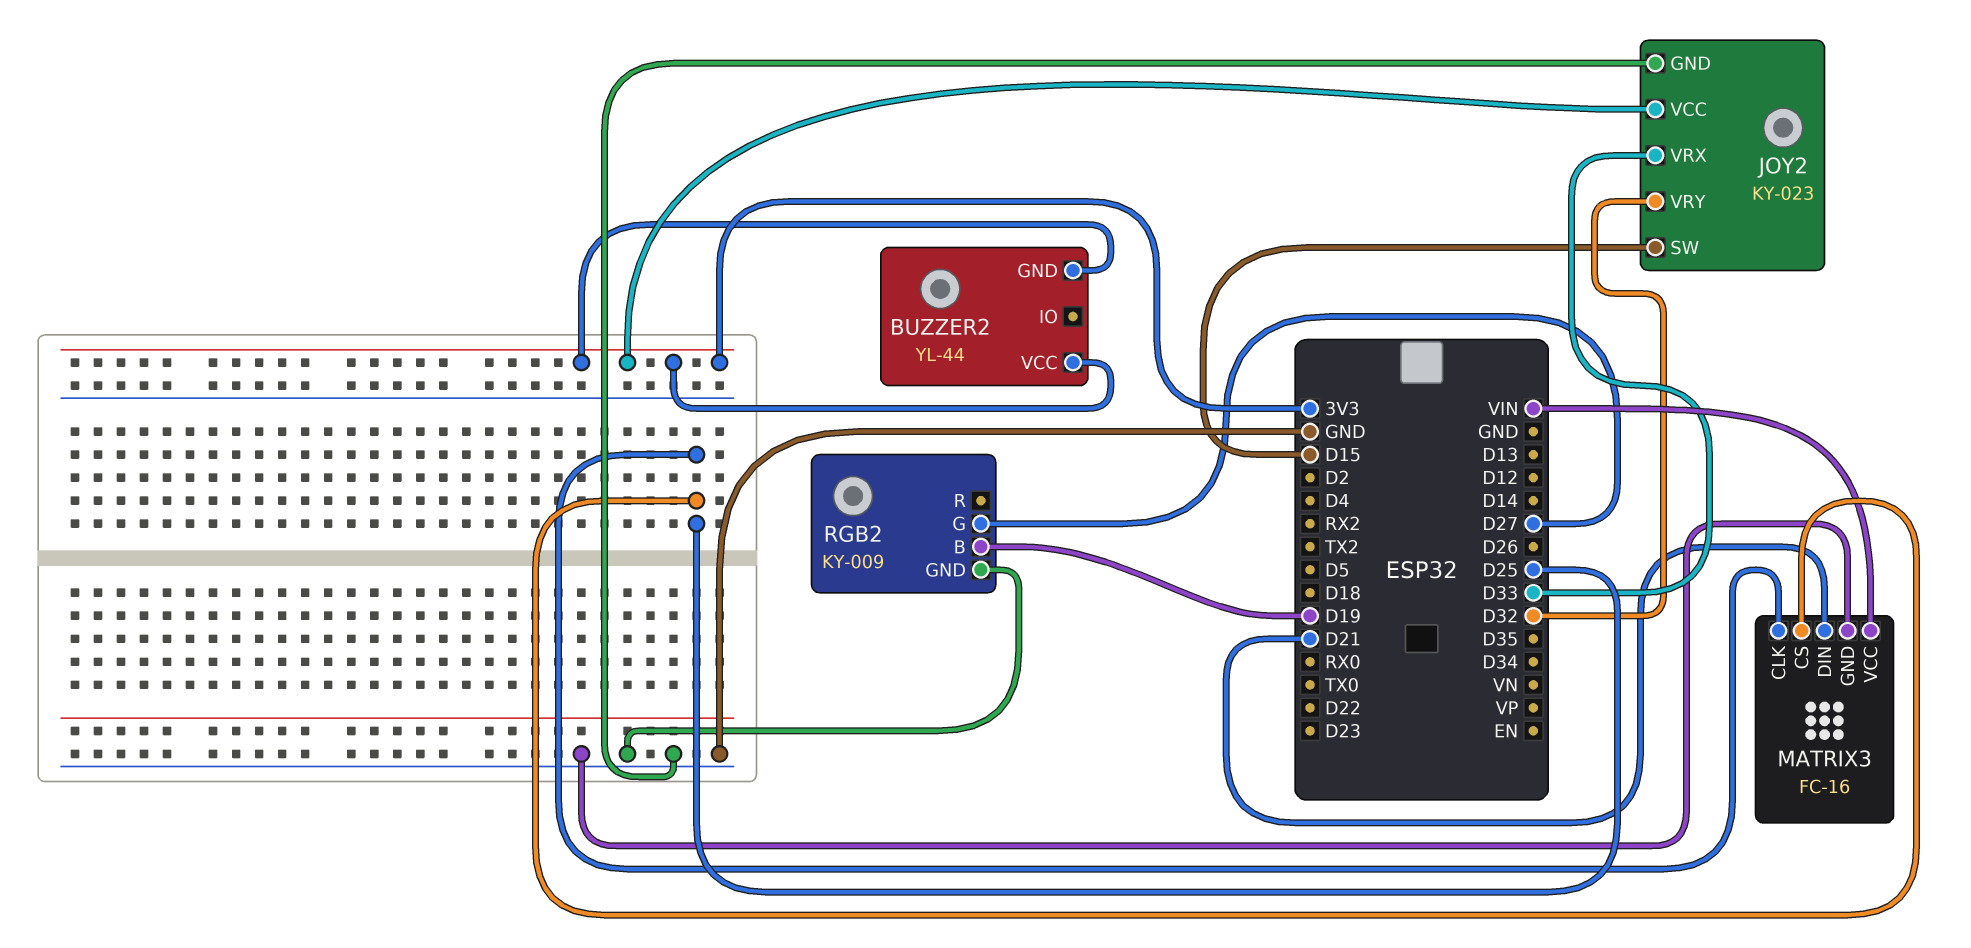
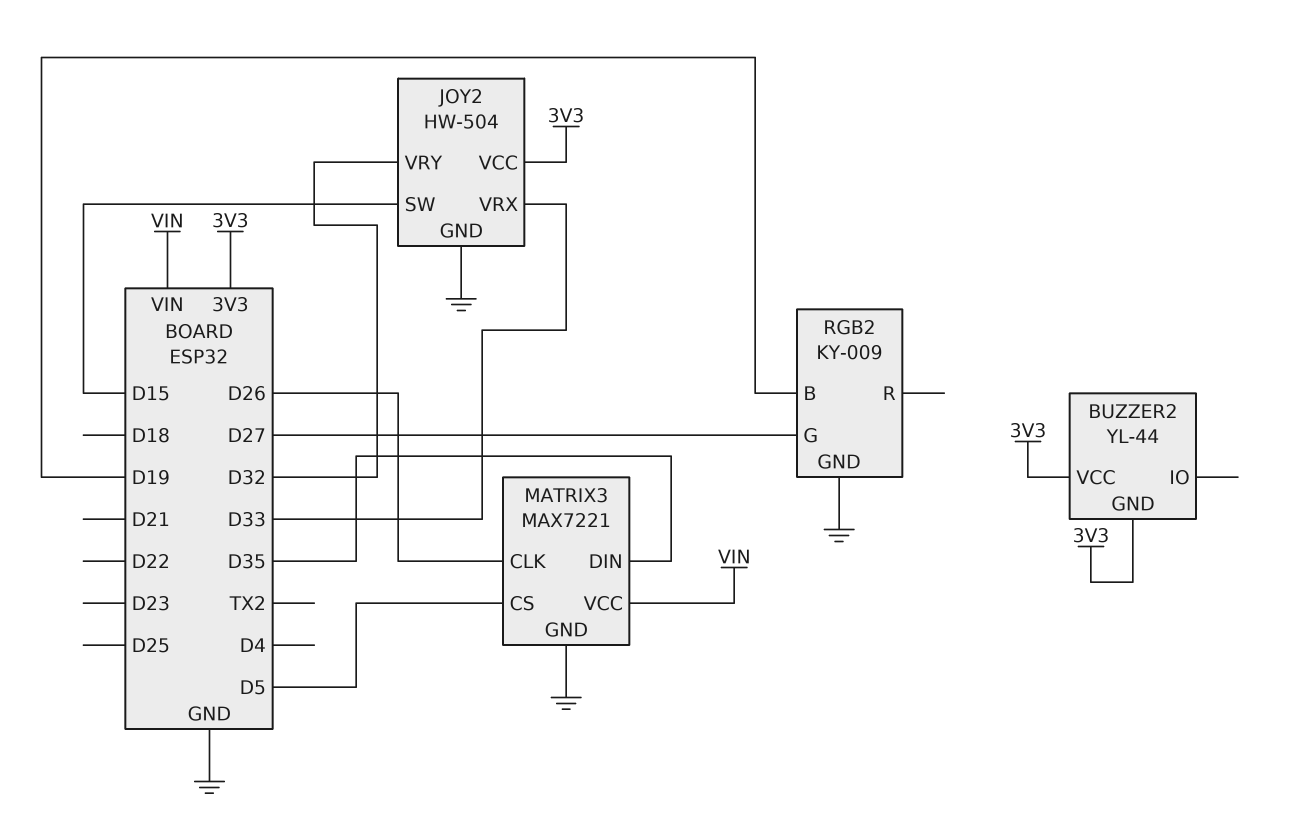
JOY2: KY-023 -> HW-504
MATRIX3: FC-16 -> MAX7221
MATRIX3 pin CLK: D25 -> D26
MATRIX3 pin CS: D25 -> D5
MATRIX3 pin DIN: D21 -> D35

